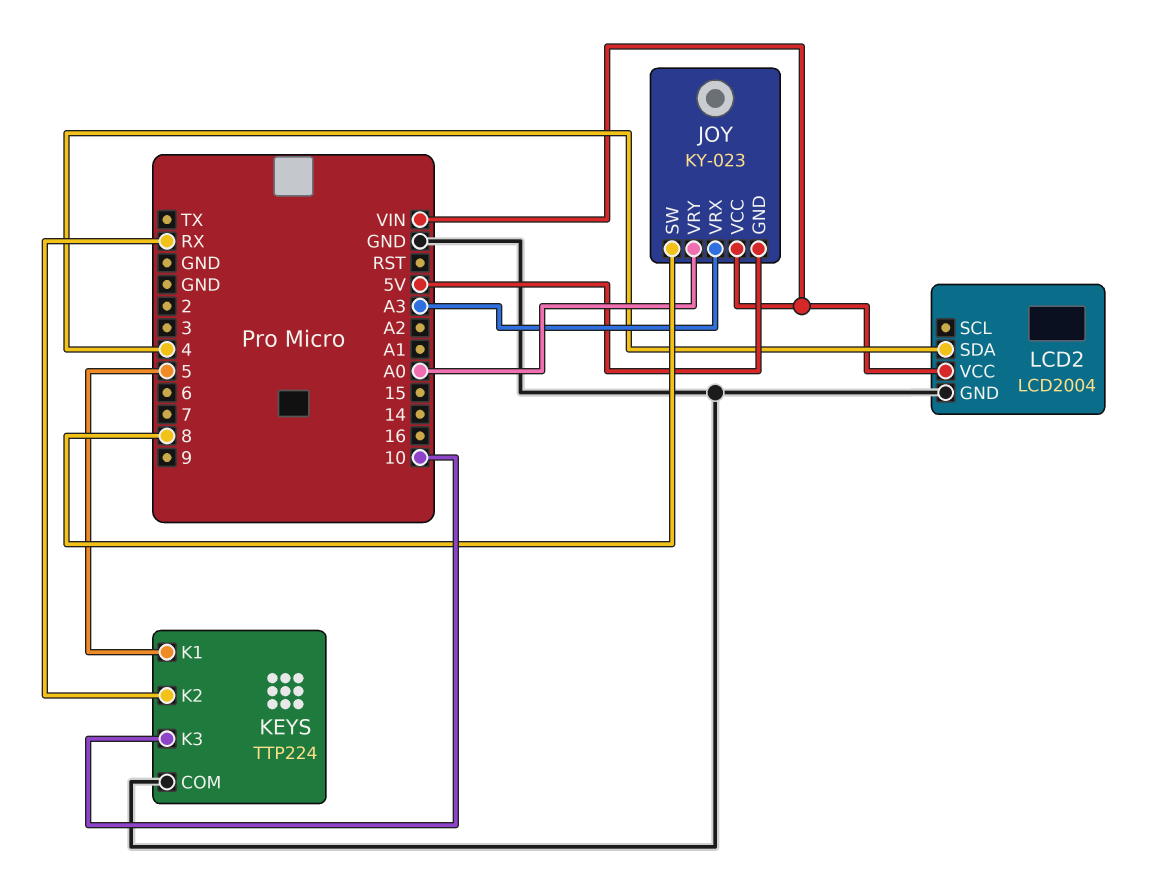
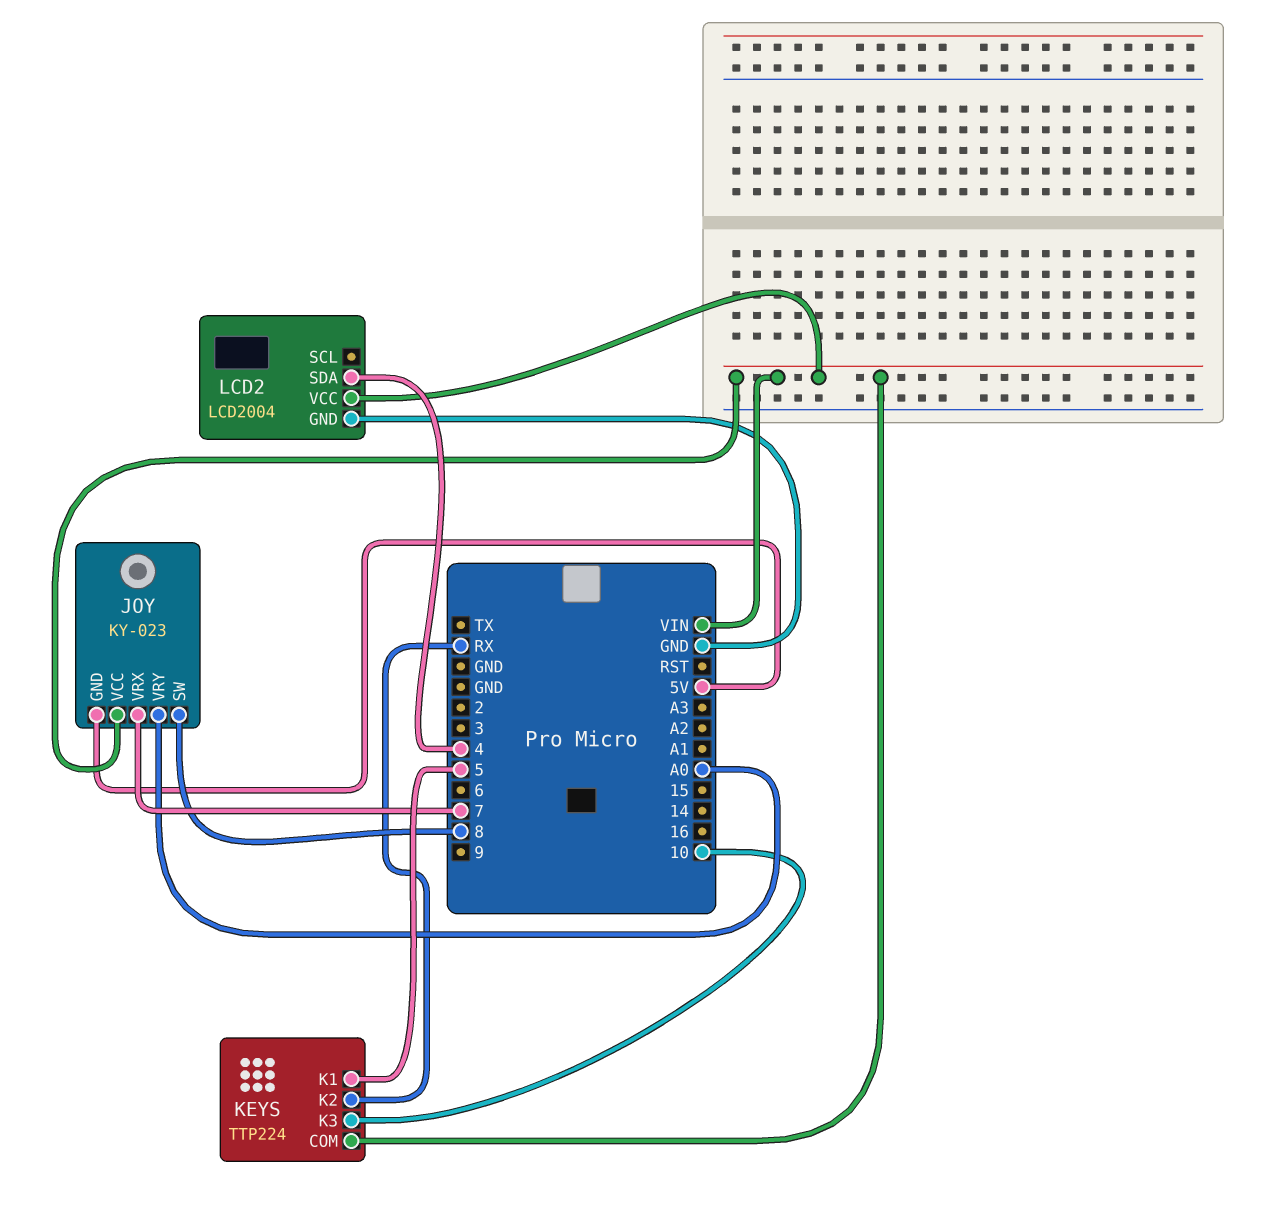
JOY pin VRX: A3 -> 7
KEYS pin COM: GND -> VIN

